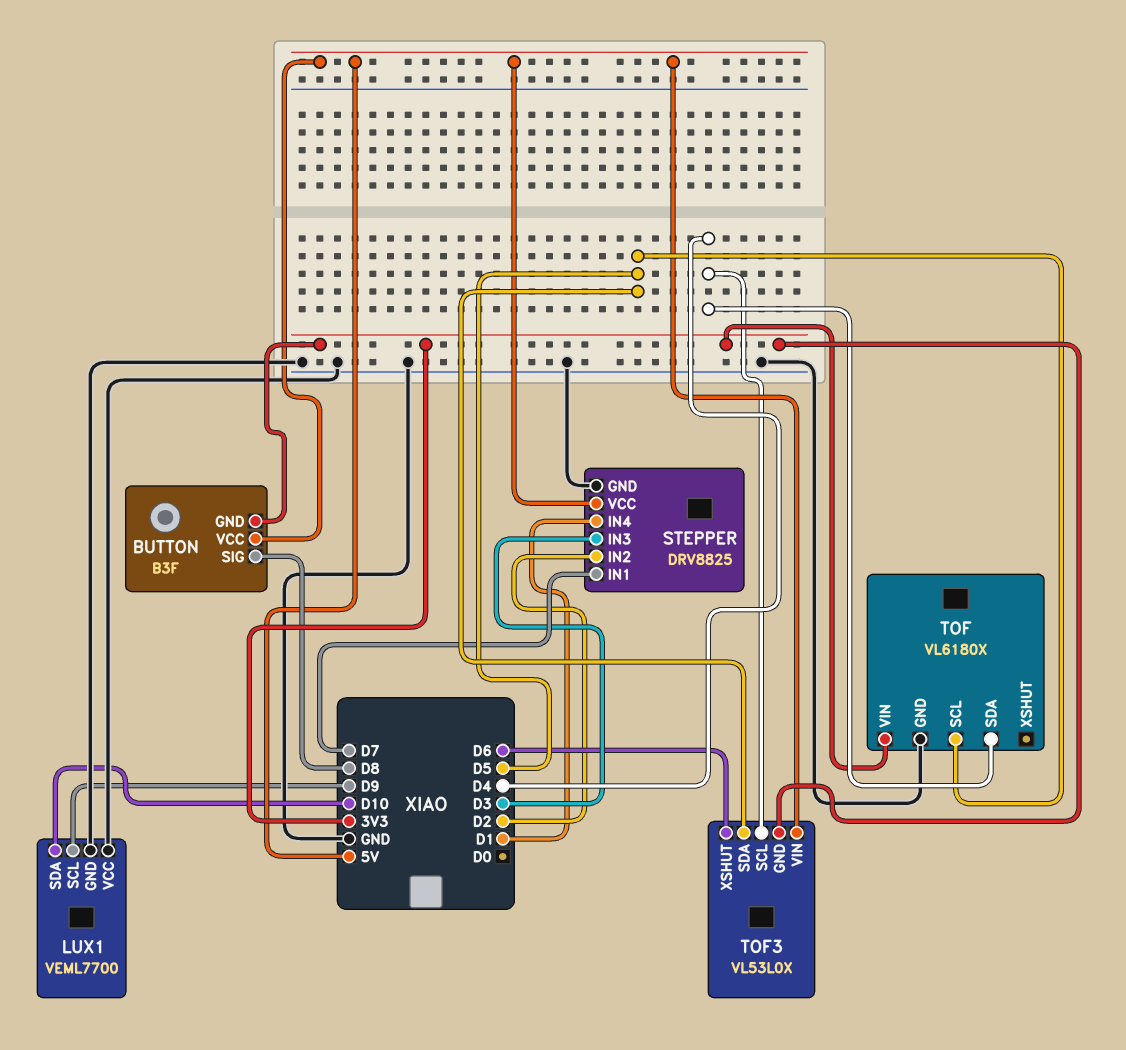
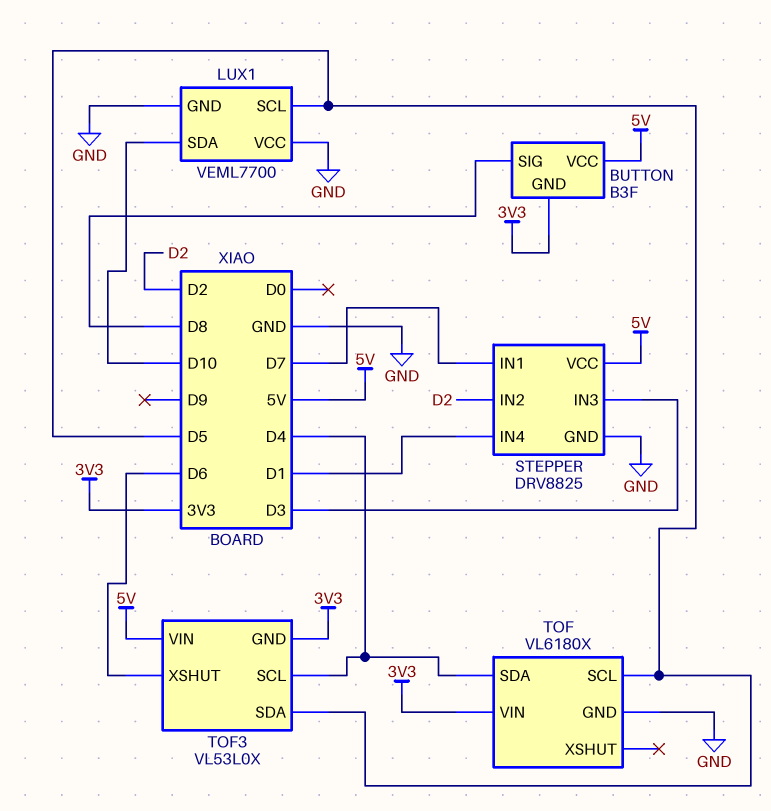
LUX1 pin SCL: D9 -> D5

